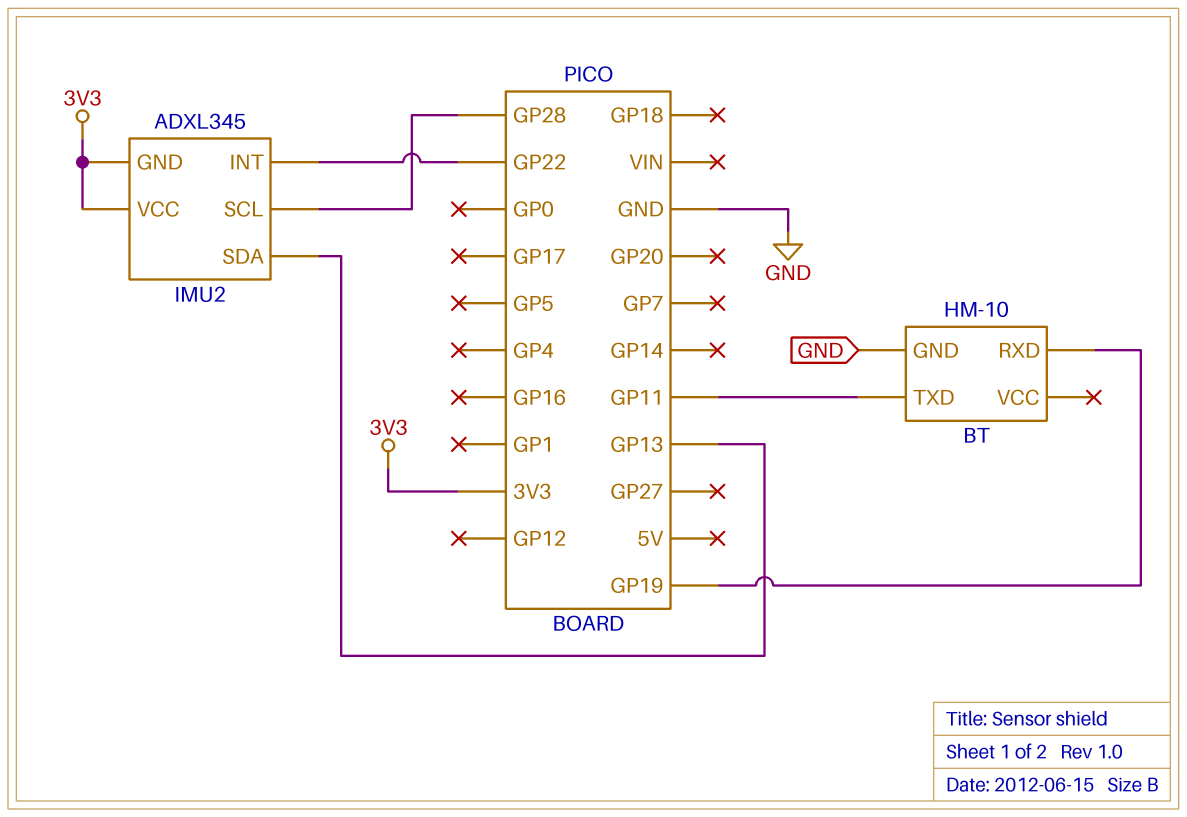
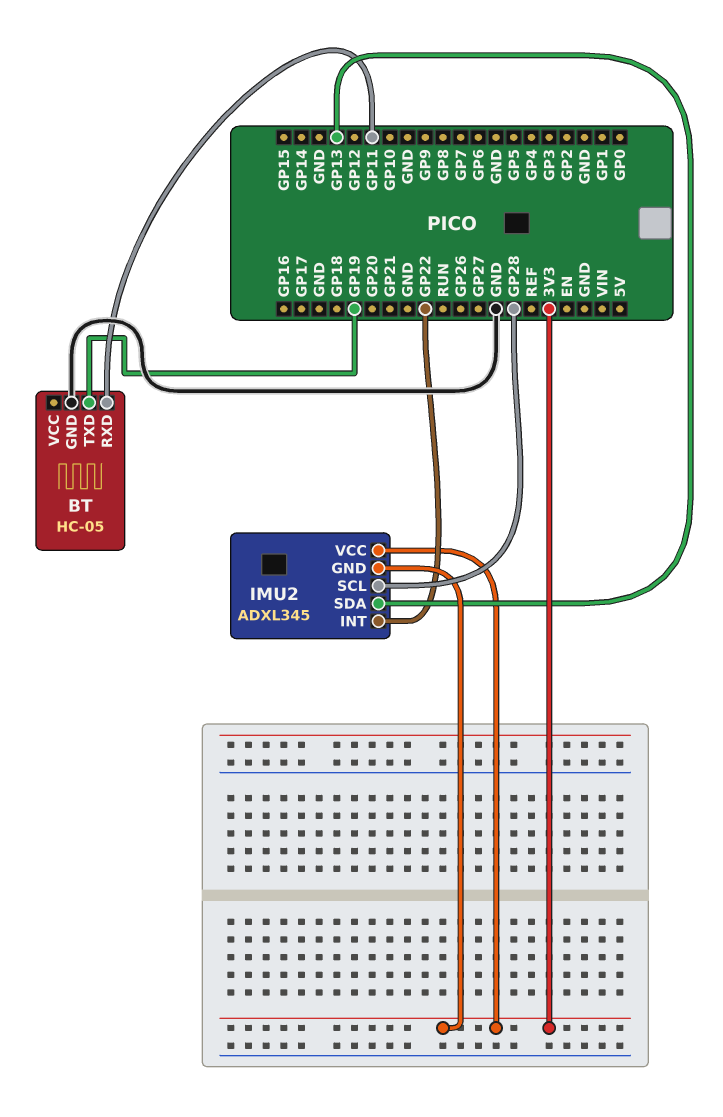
BT: HM-10 -> HC-05
BT pin RXD: GP19 -> GP11
BT pin TXD: GP11 -> GP19

